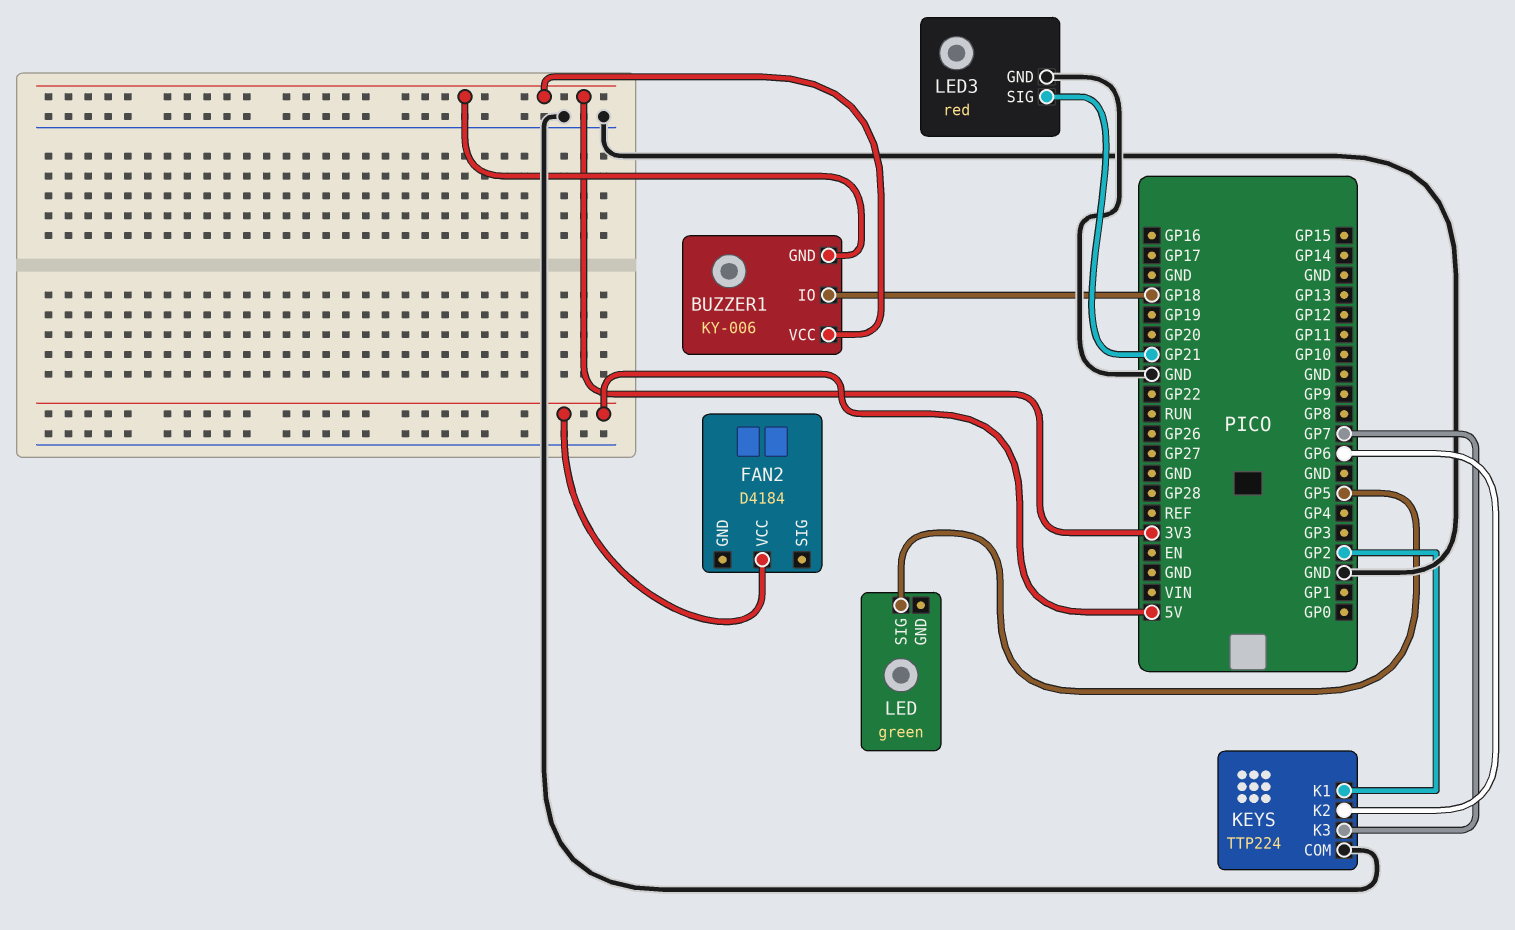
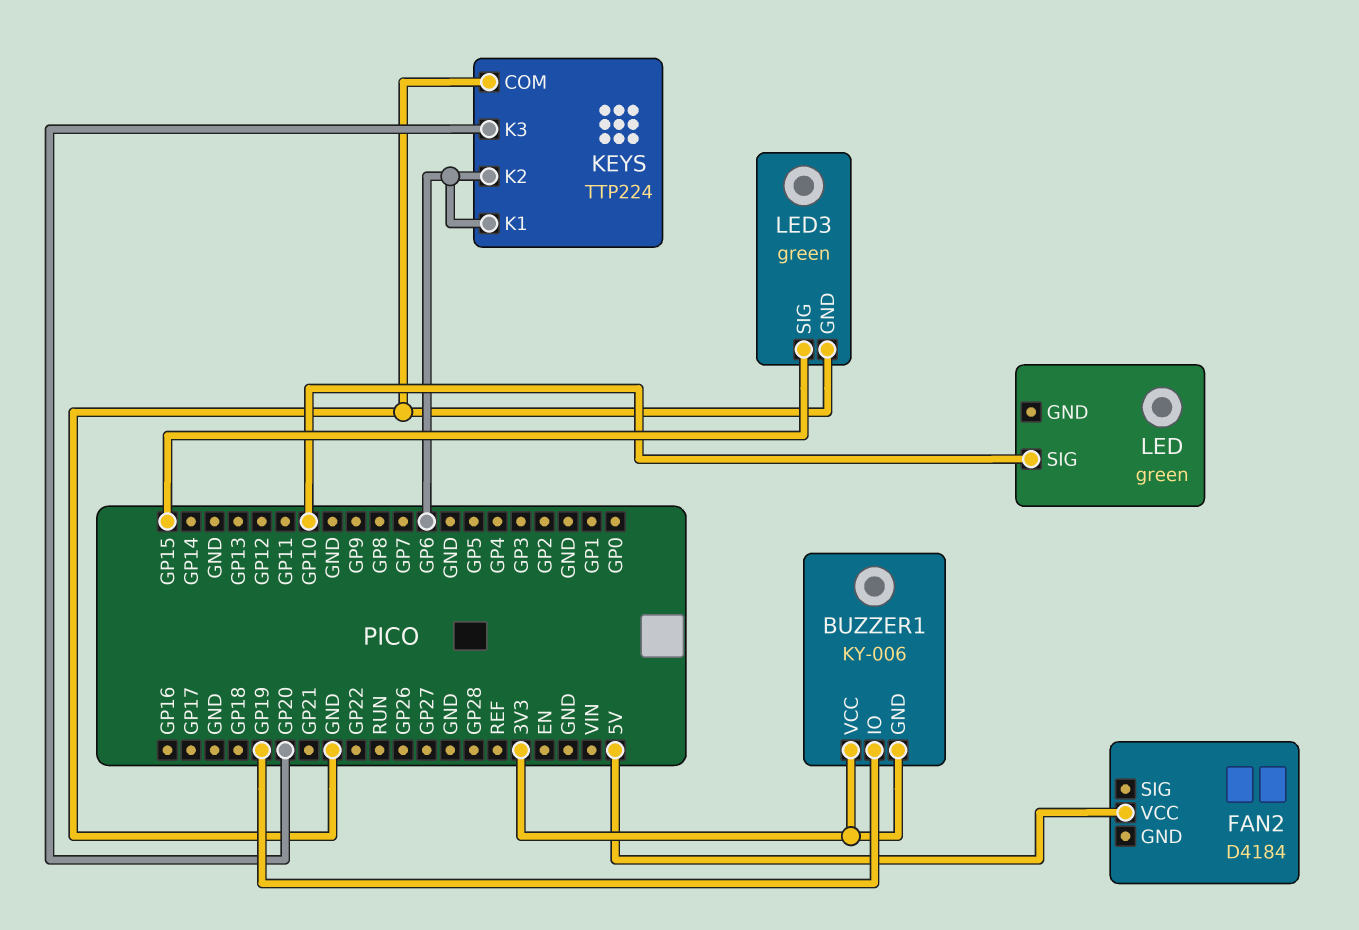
BUZZER1 pin IO: GP18 -> GP19
KEYS pin K1: GP2 -> GP6
KEYS pin K3: GP7 -> GP20
LED pin SIG: GP5 -> GP10
LED3: red -> green
LED3 pin SIG: GP21 -> GP15

